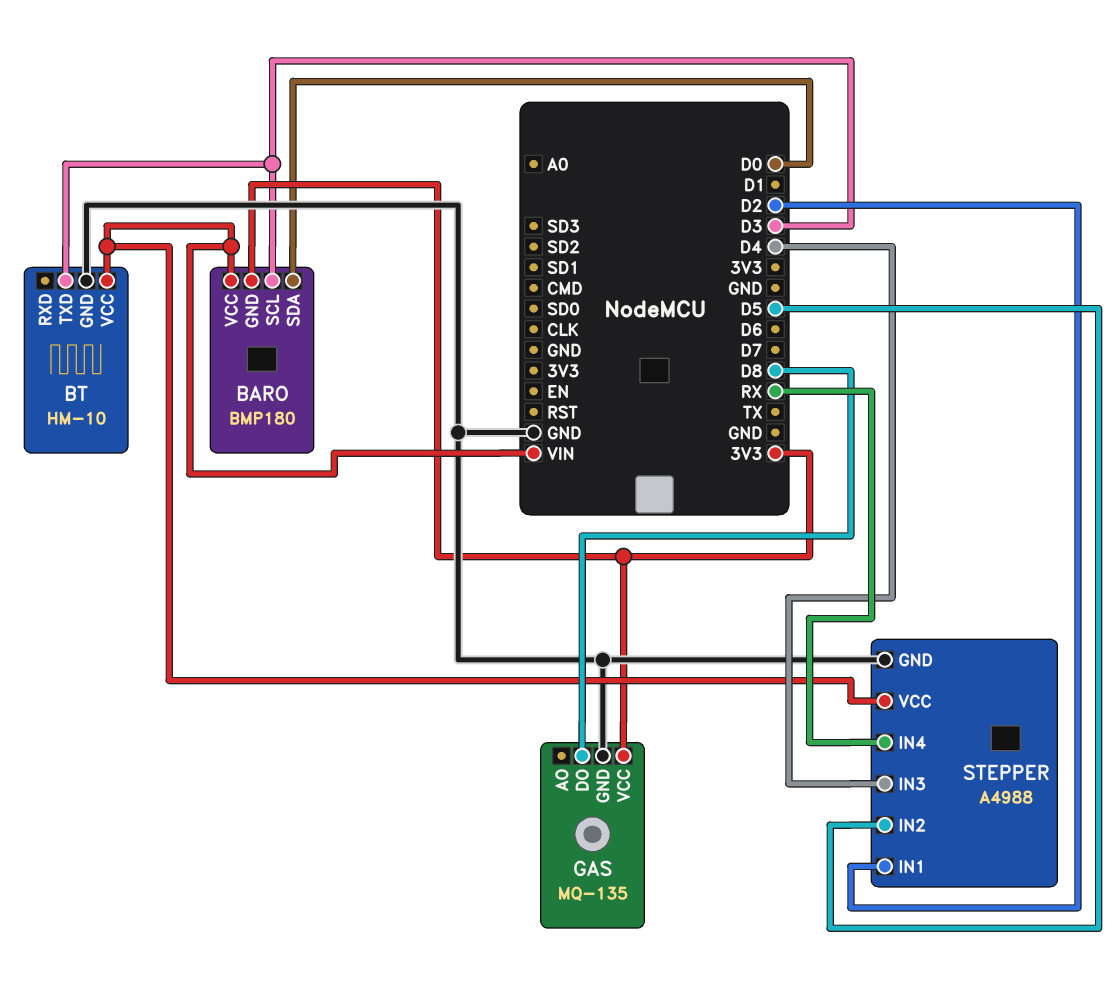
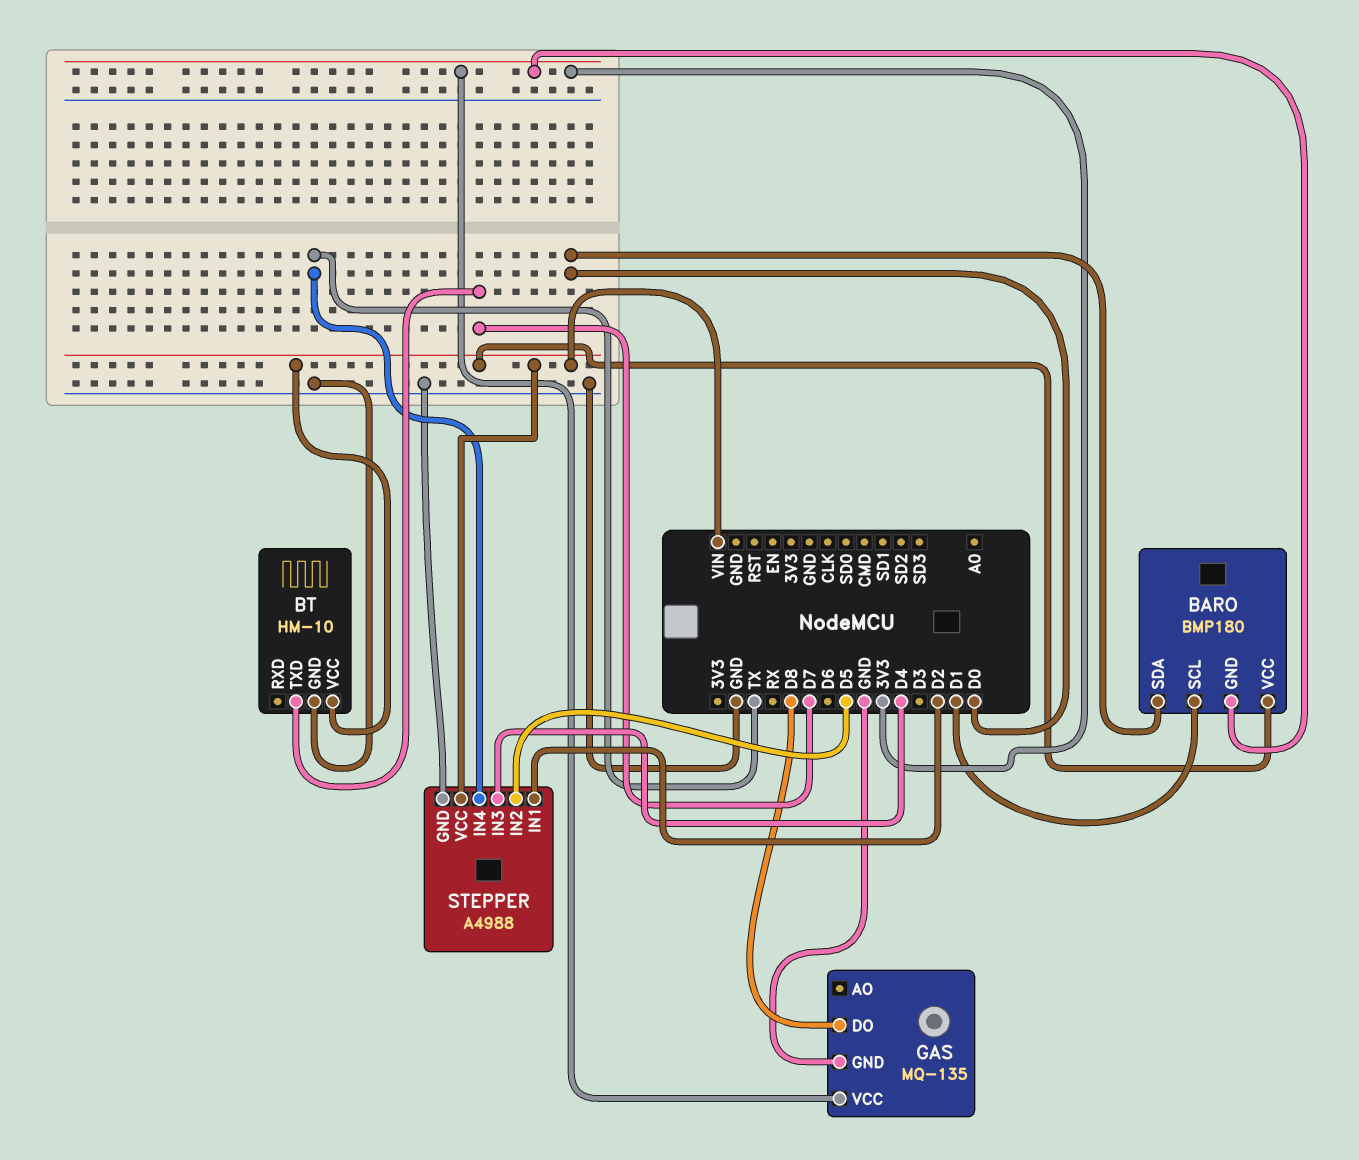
BARO pin SCL: D3 -> D1
BT pin TXD: D3 -> D7
STEPPER pin IN4: RX -> TX

